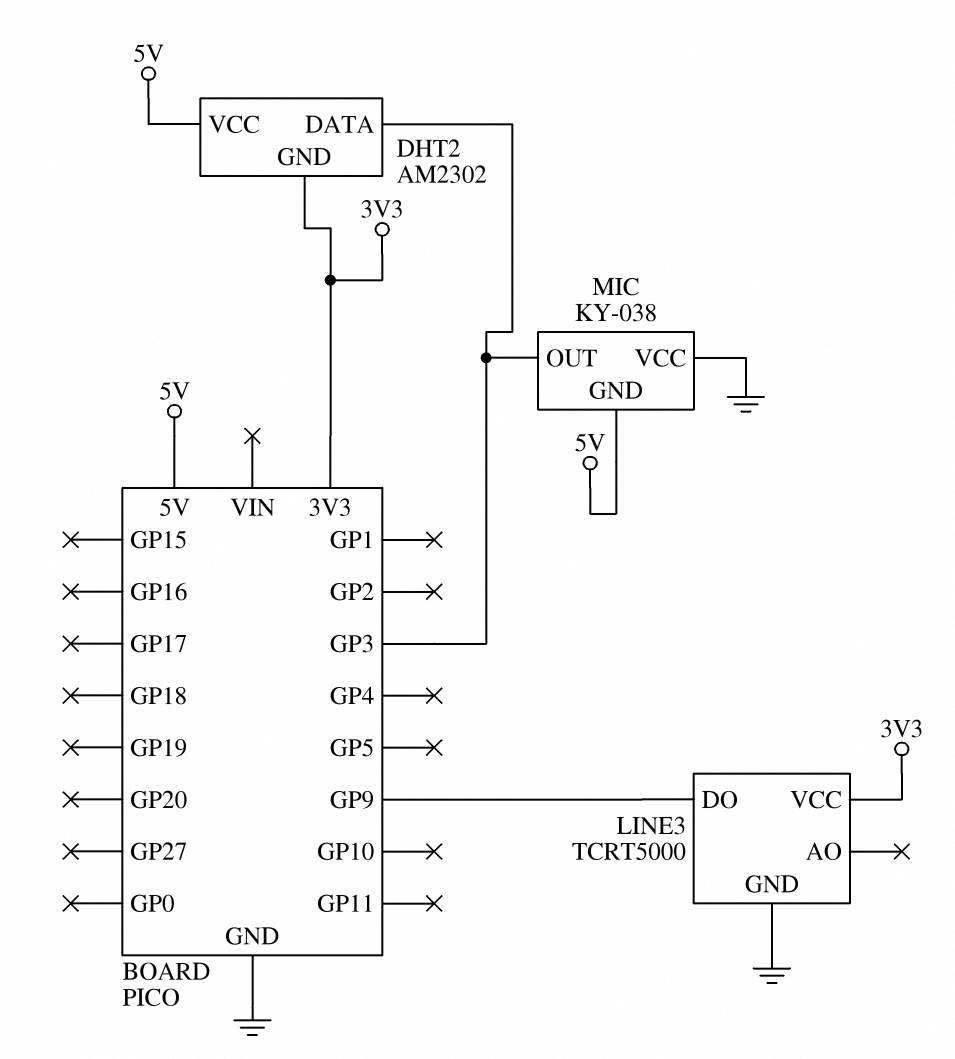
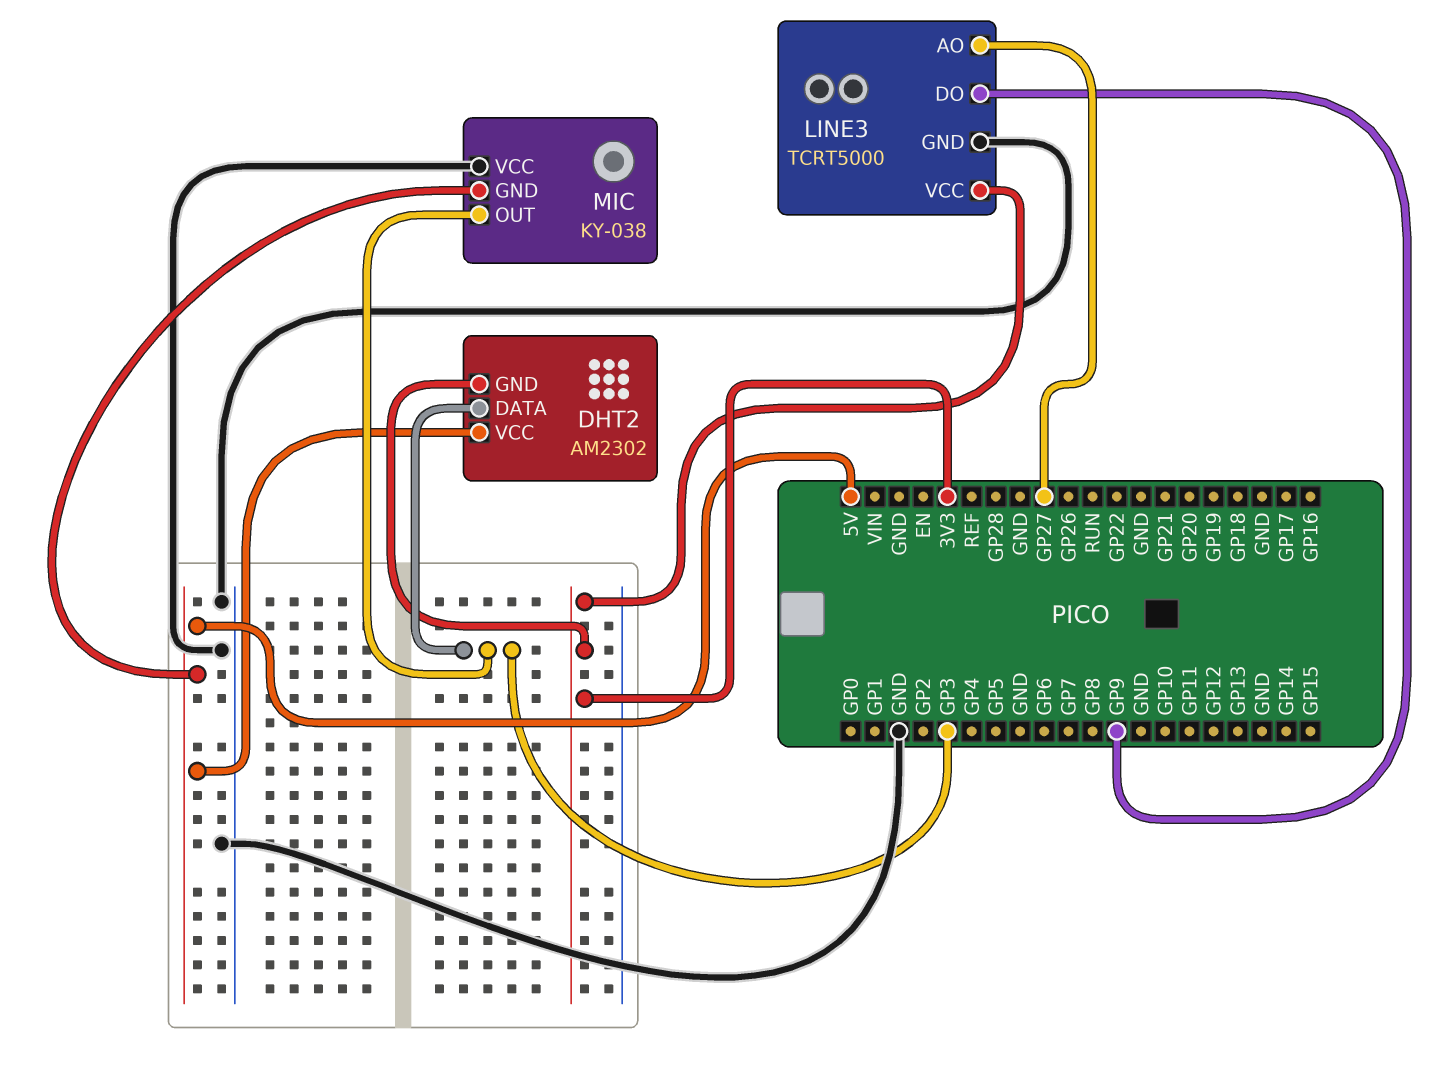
LINE3 pin AO: none -> GP27

